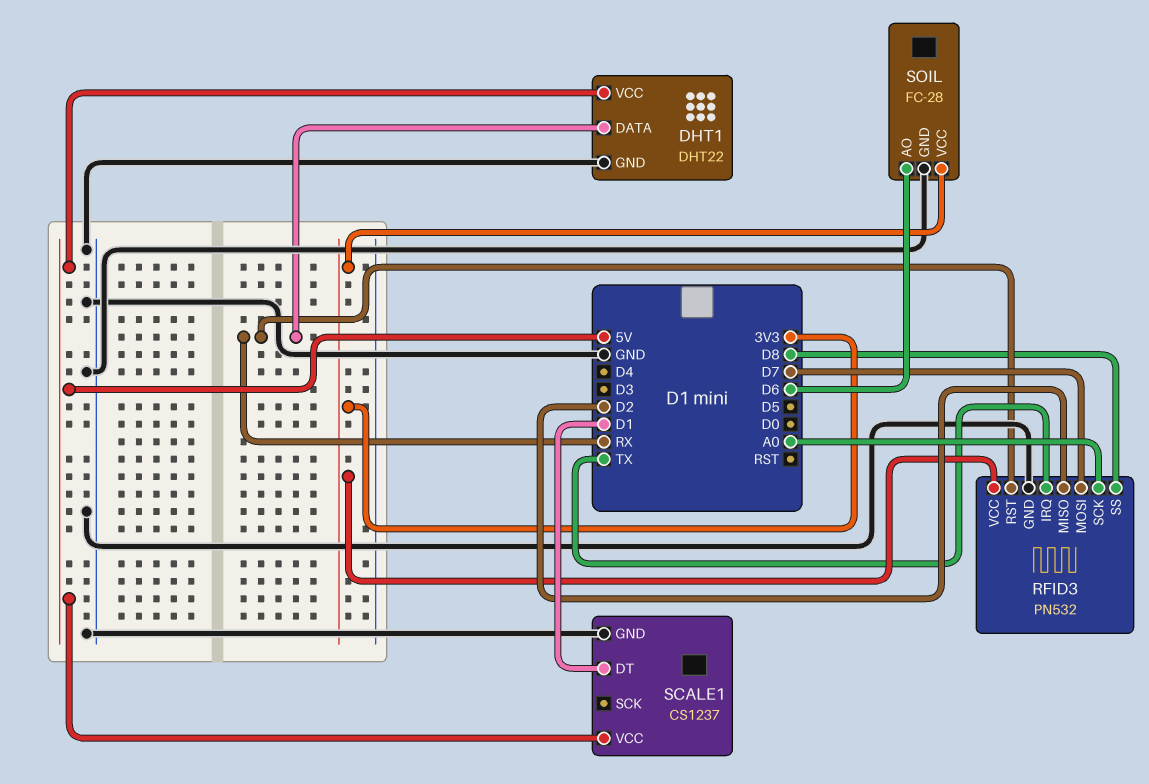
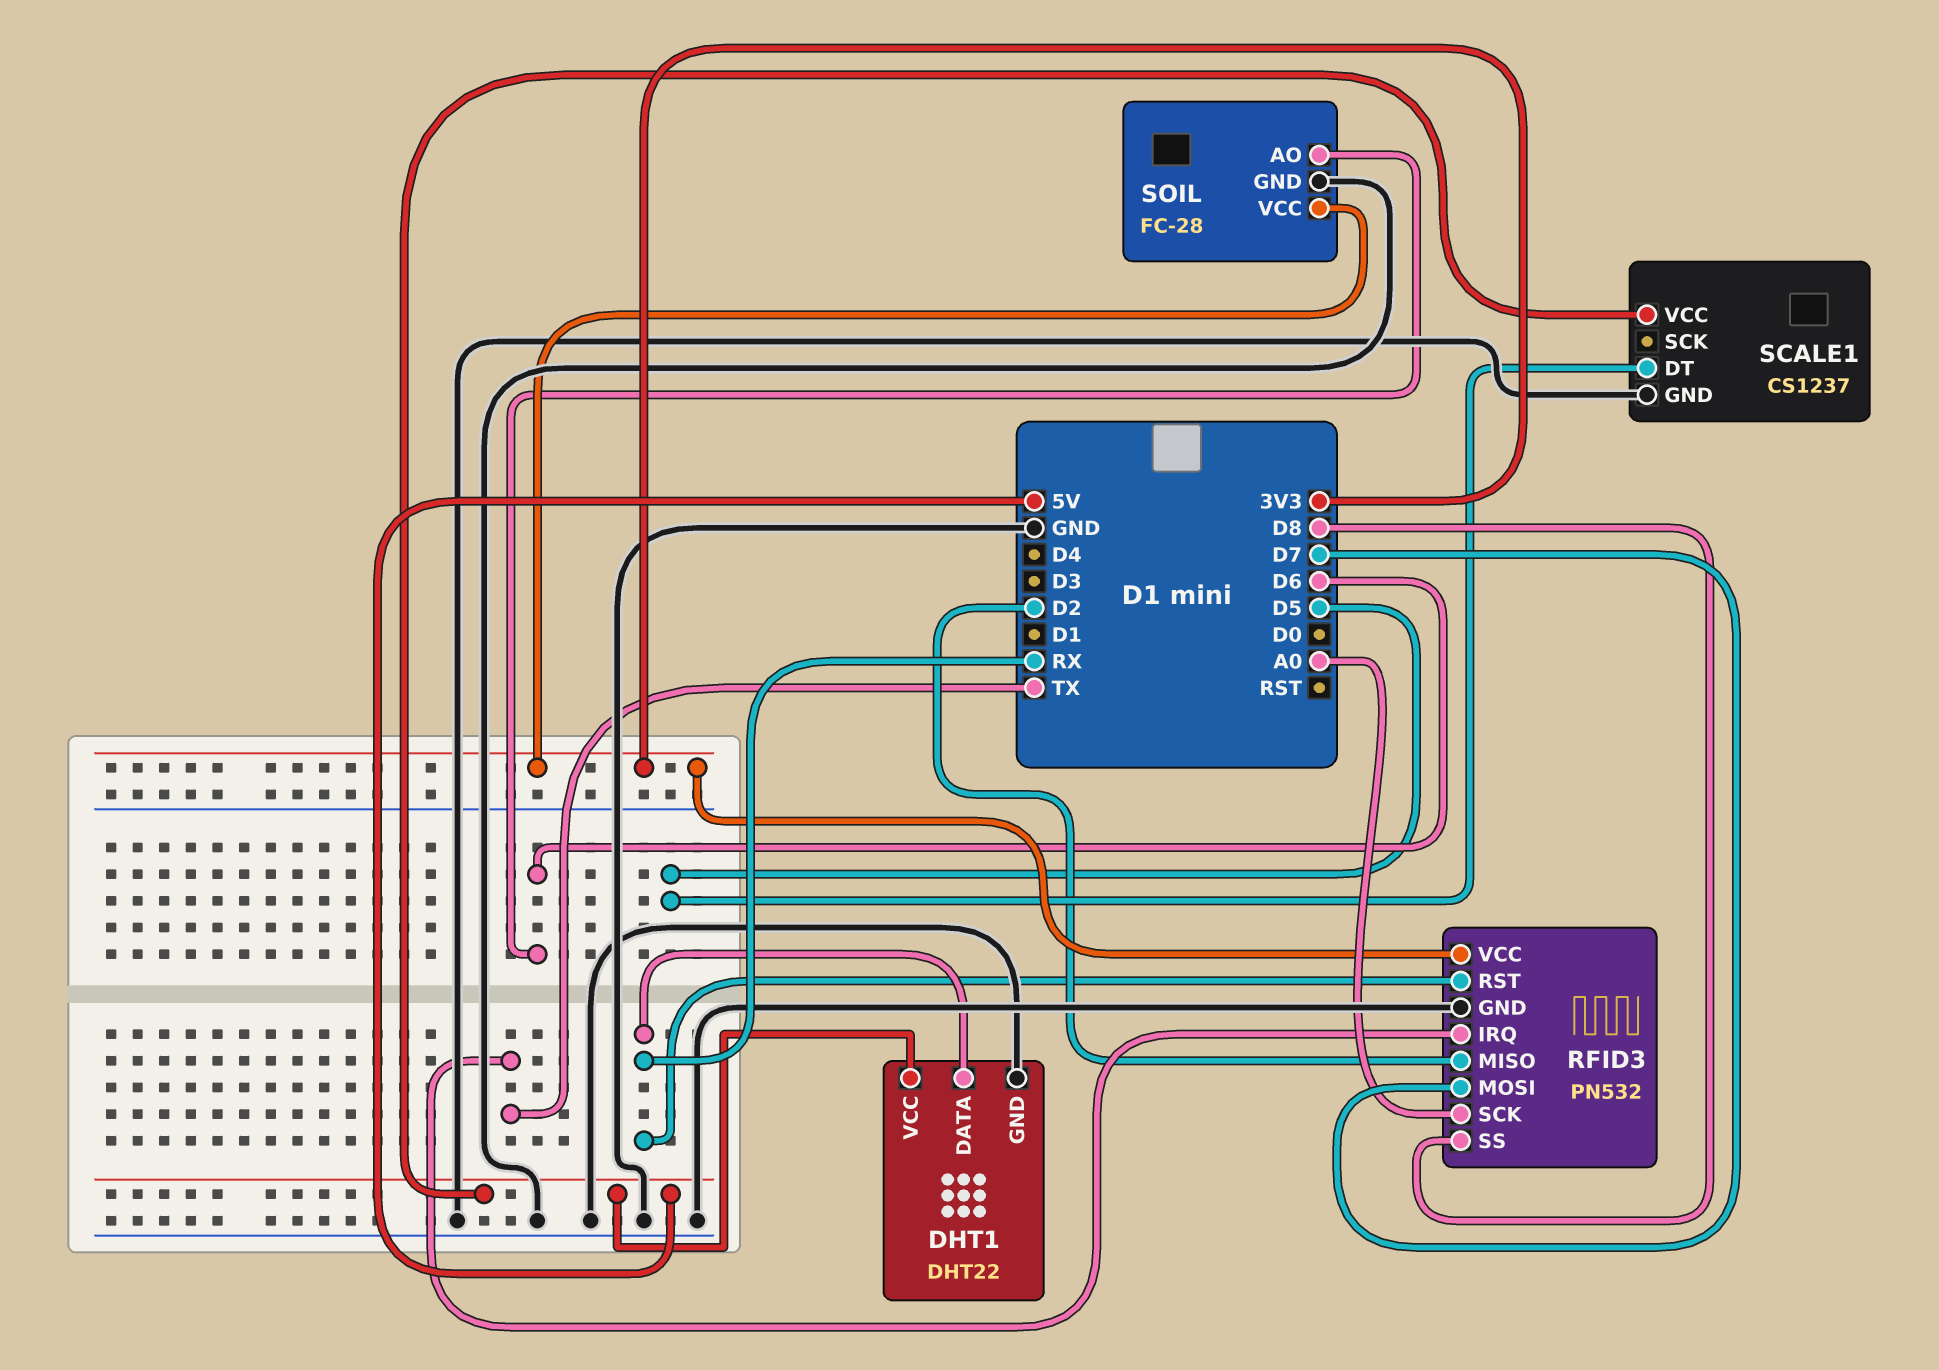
SCALE1 pin DT: D1 -> D5

